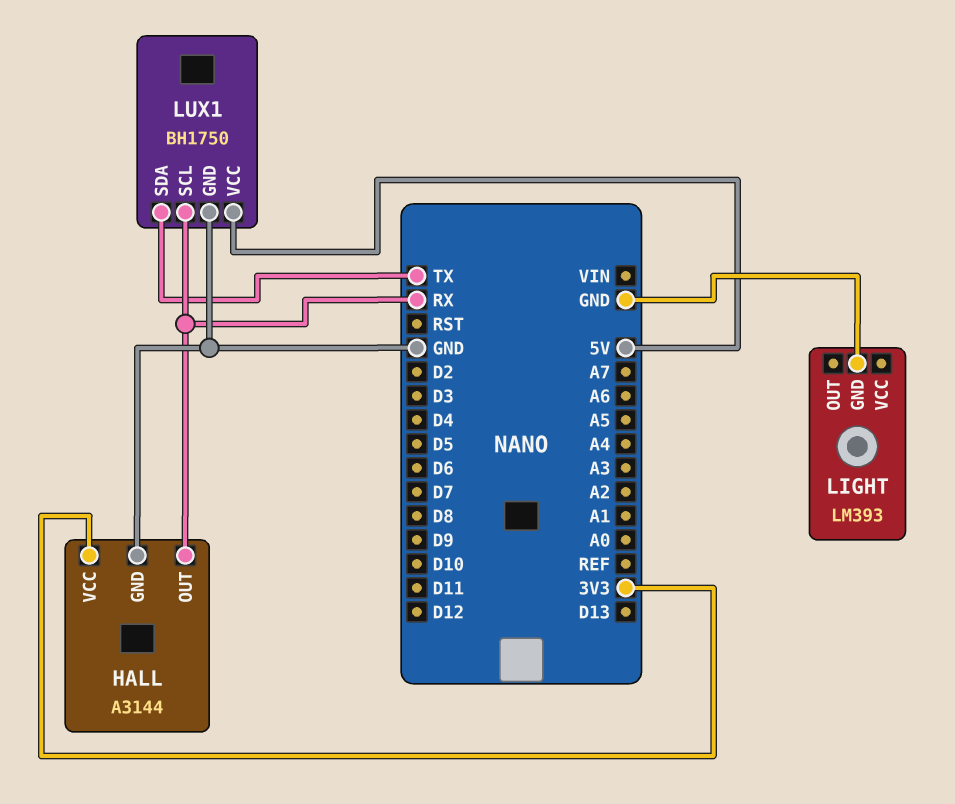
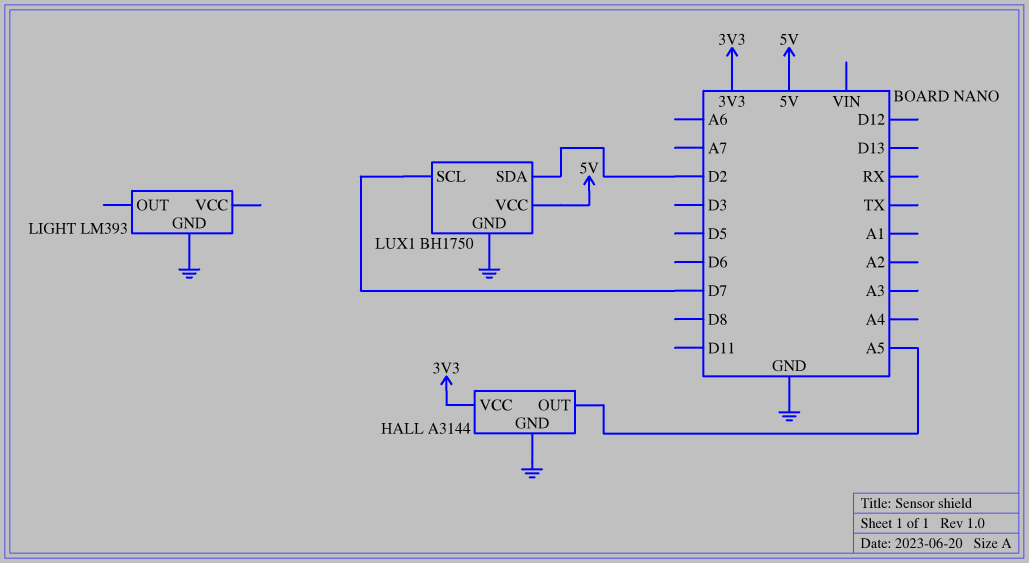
HALL pin OUT: RX -> A5
LUX1 pin SCL: RX -> D7
LUX1 pin SDA: TX -> D2

